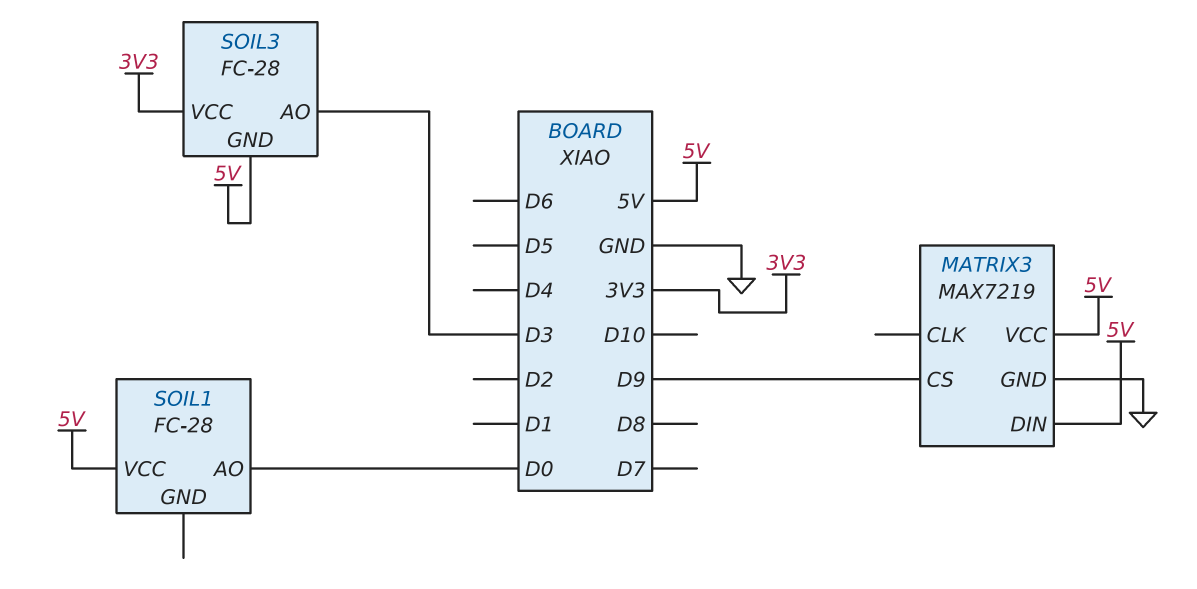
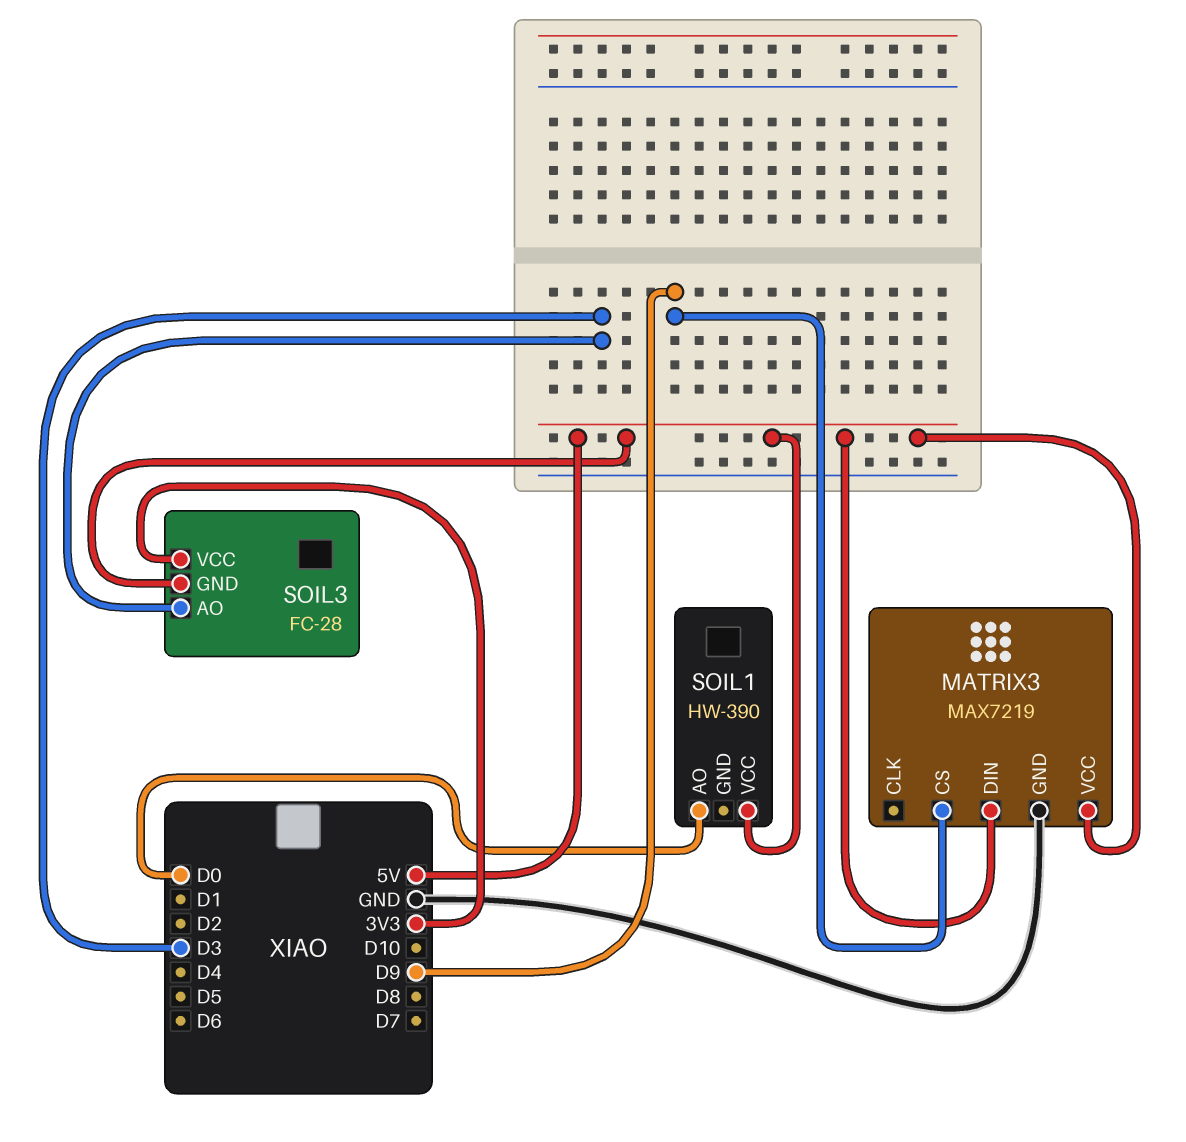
SOIL1: FC-28 -> HW-390

